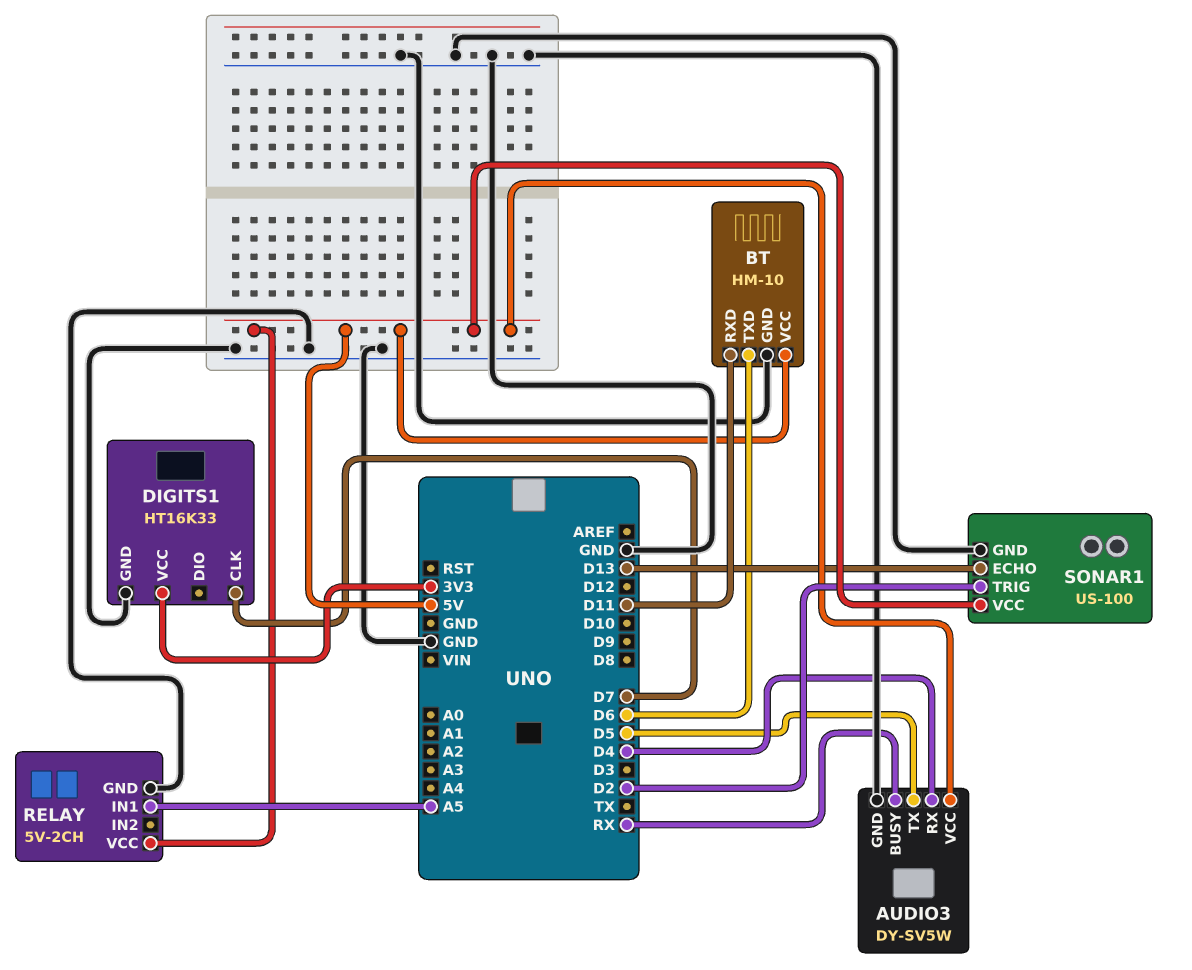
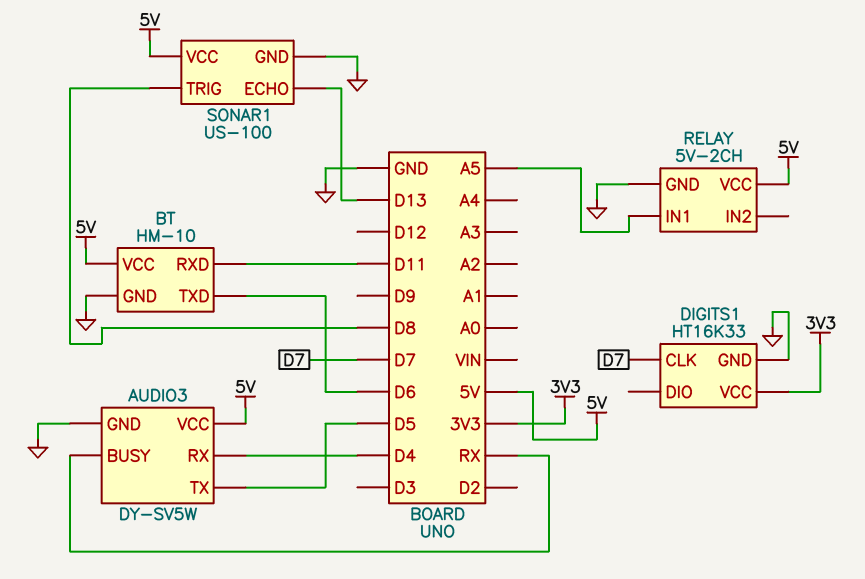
SONAR1 pin TRIG: D2 -> D8

